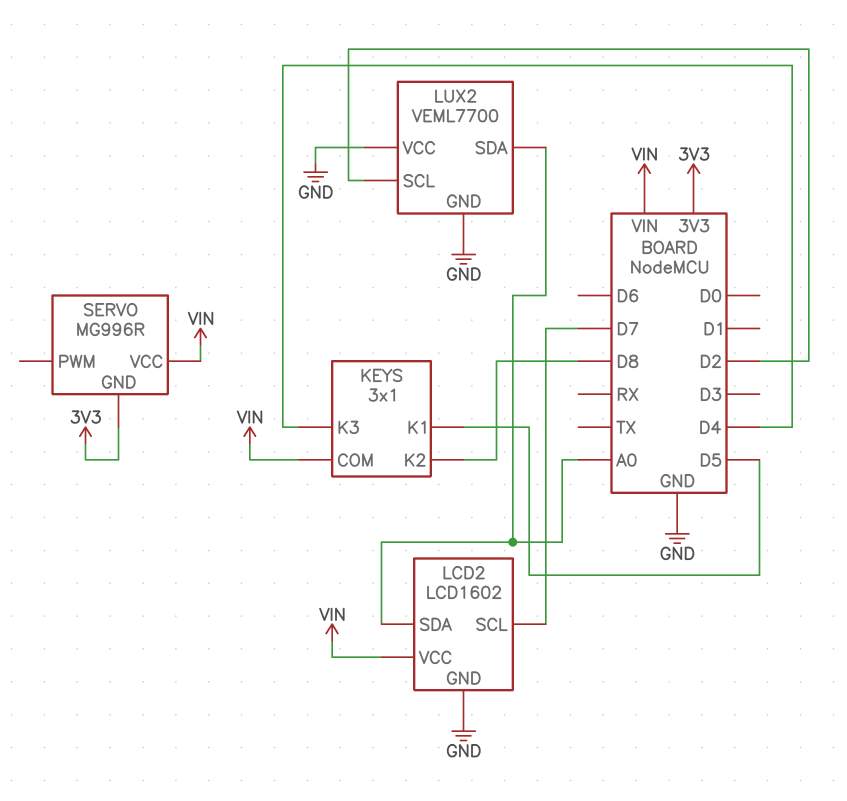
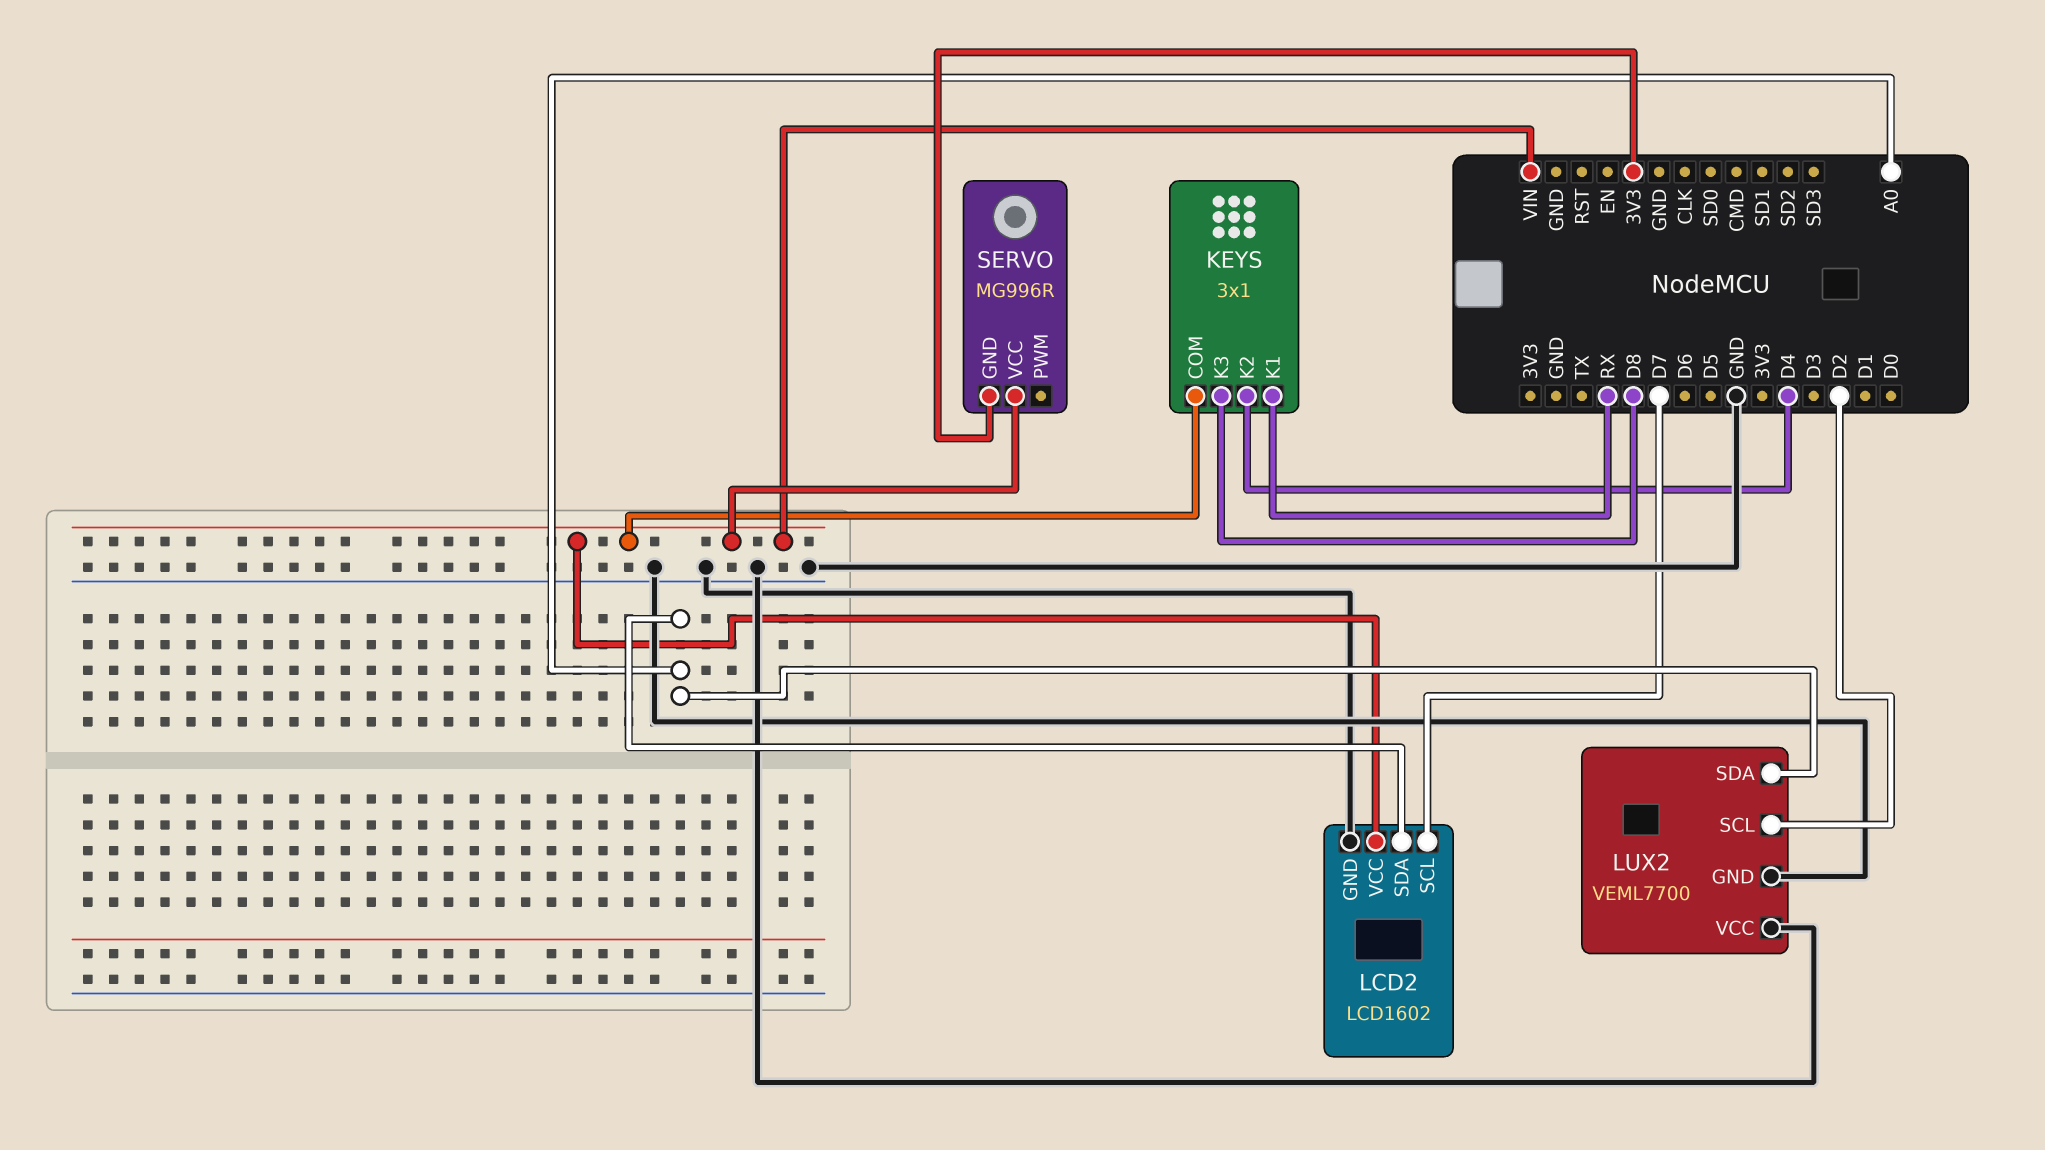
KEYS pin K1: D5 -> RX
KEYS pin K2: D8 -> D4
KEYS pin K3: D4 -> D8

